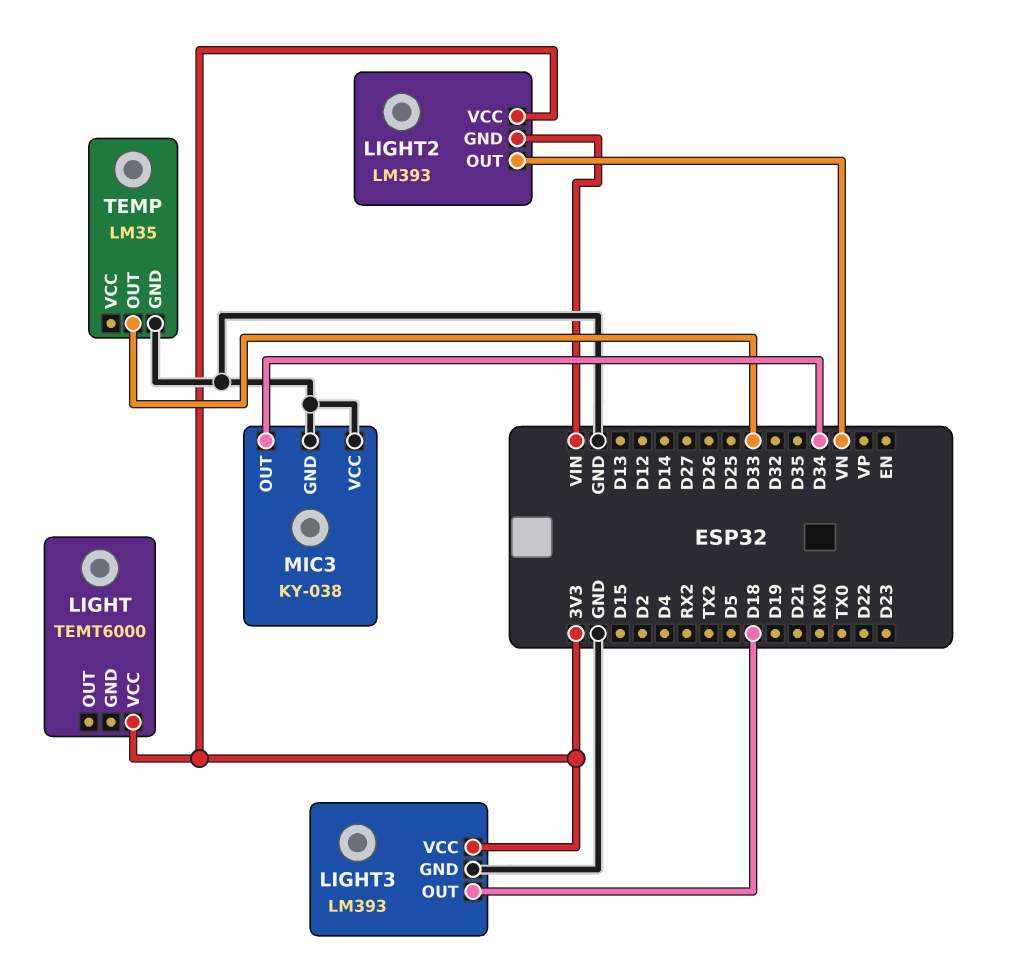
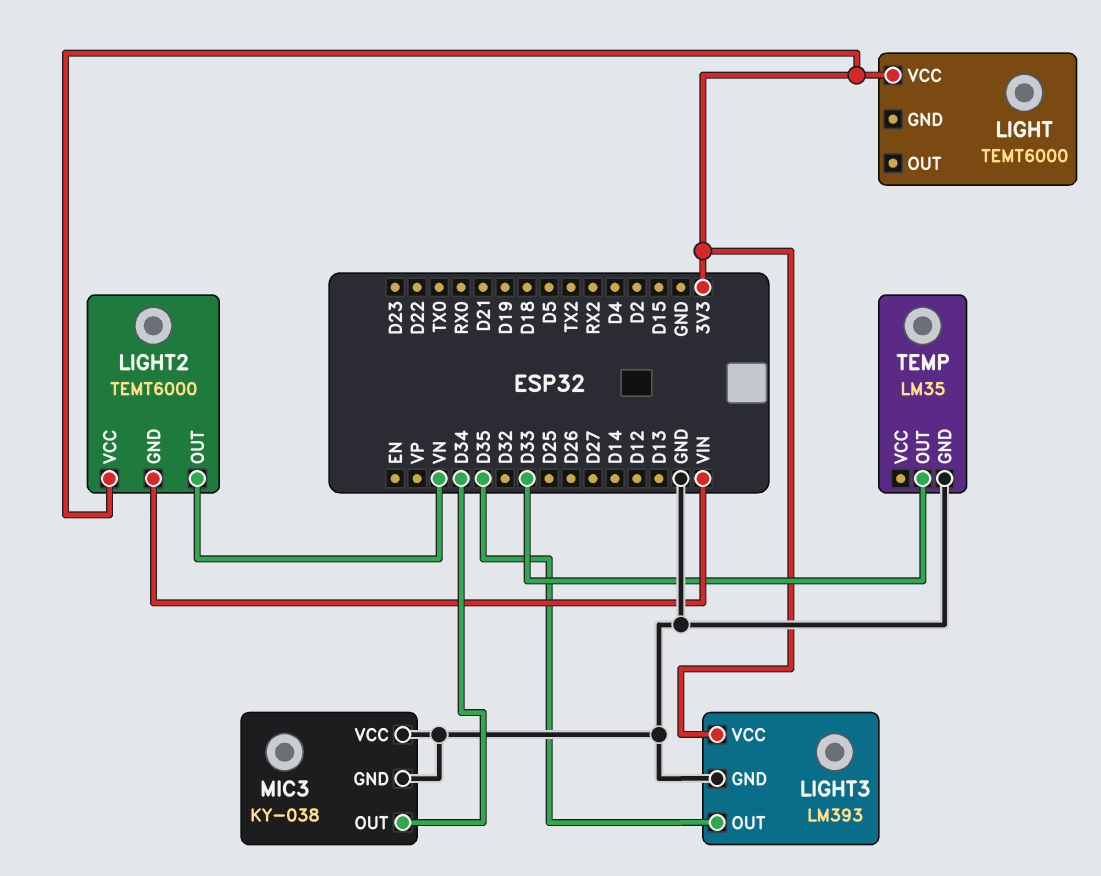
LIGHT2: LM393 -> TEMT6000
LIGHT3 pin OUT: D18 -> D35

